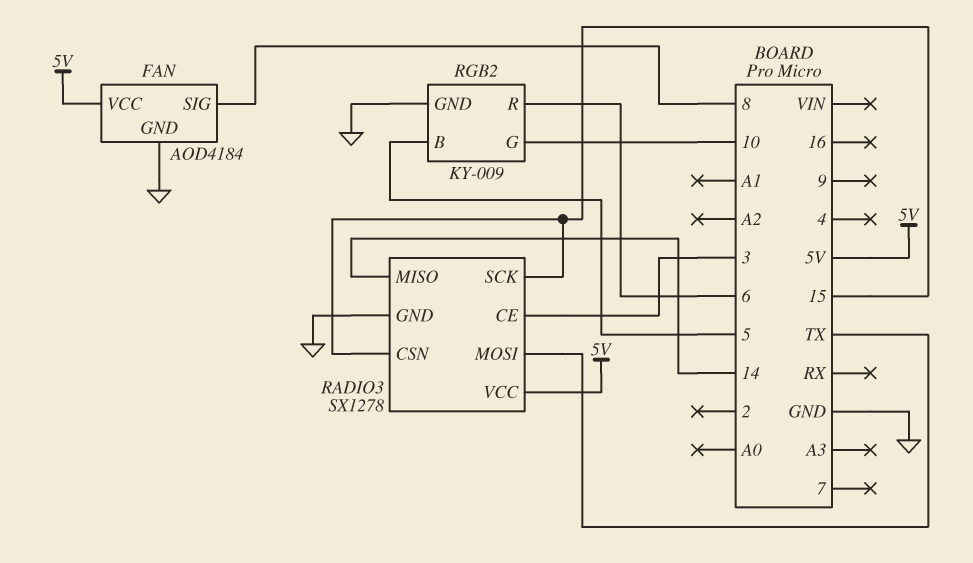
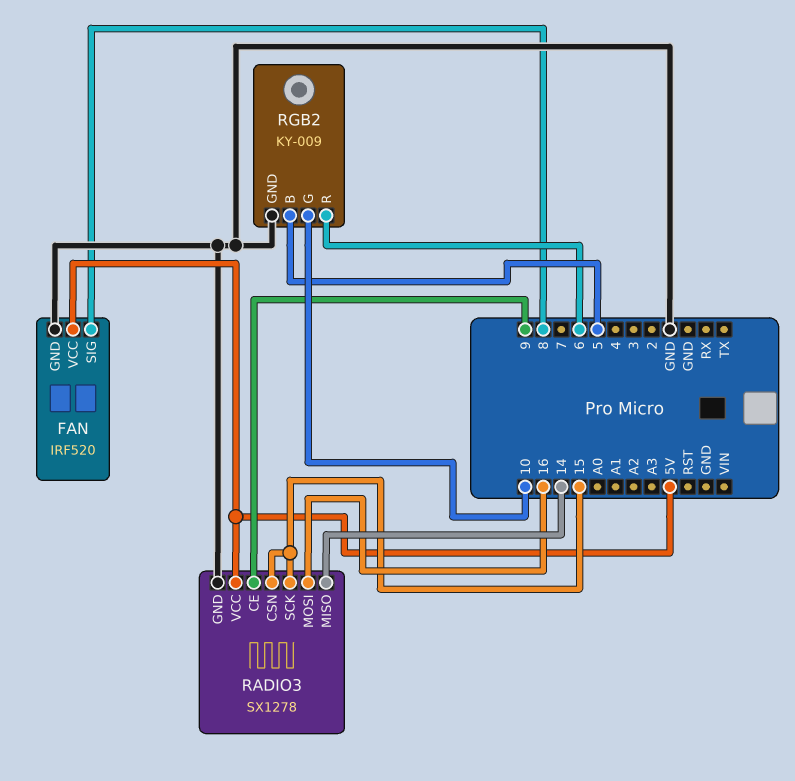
FAN: AOD4184 -> IRF520
RADIO3 pin CE: 3 -> 9
RADIO3 pin MOSI: TX -> 16

